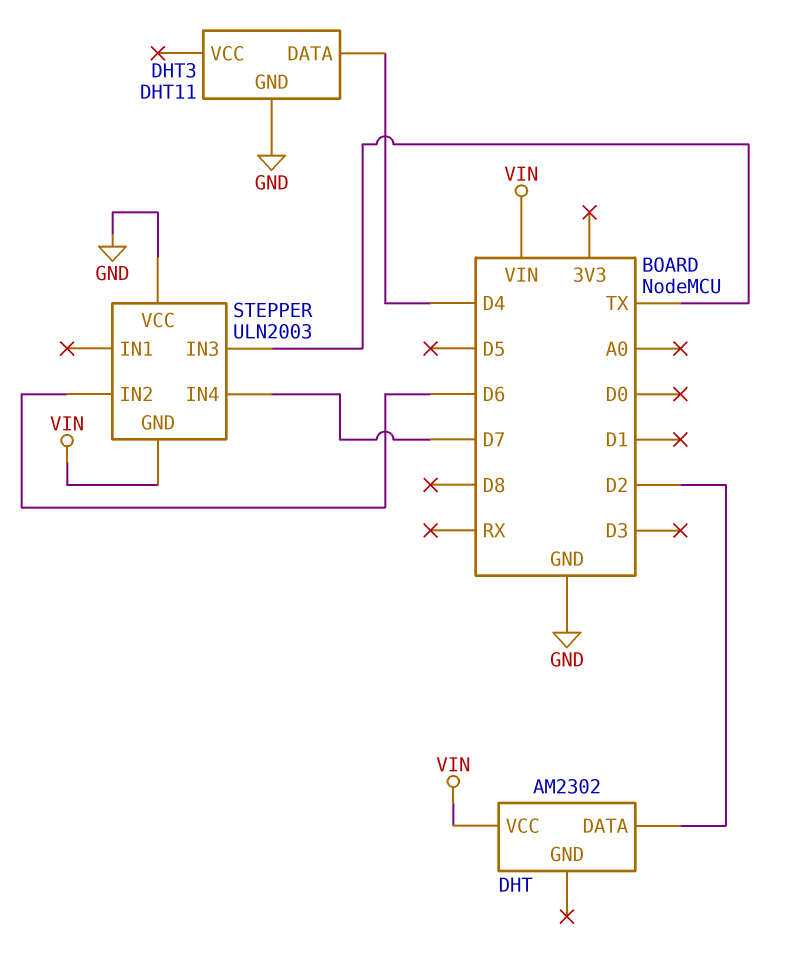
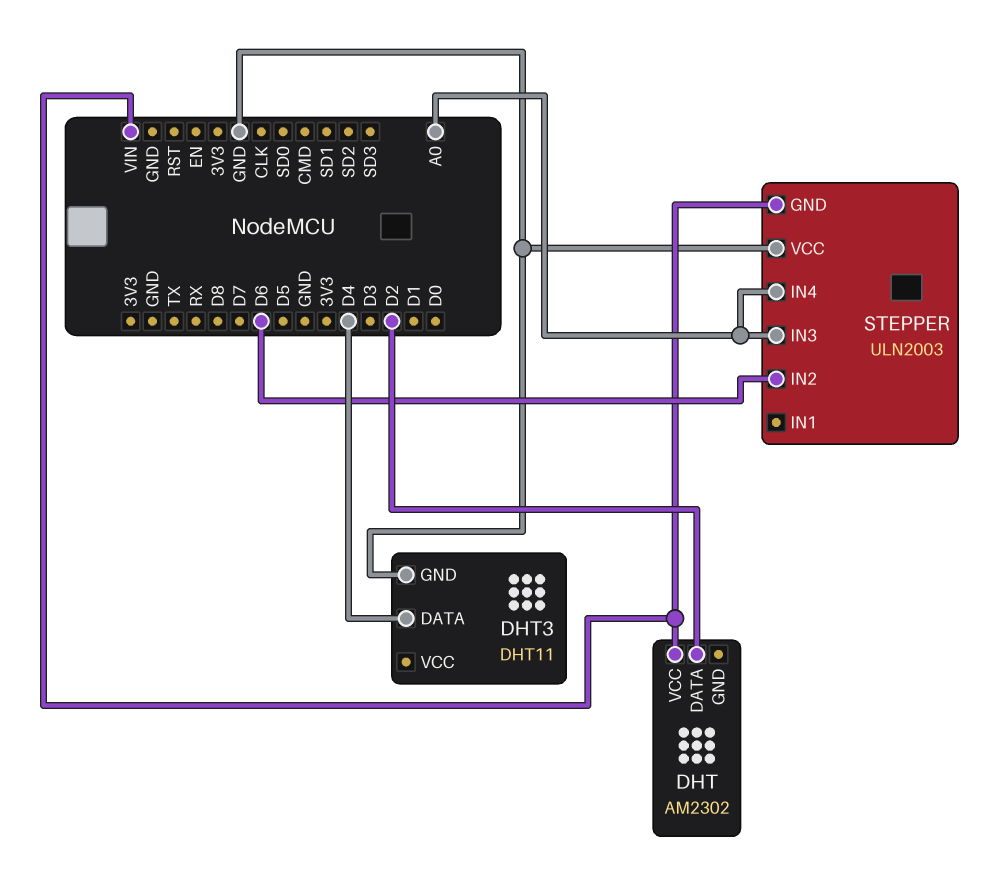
STEPPER pin IN3: TX -> A0
STEPPER pin IN4: D7 -> A0

